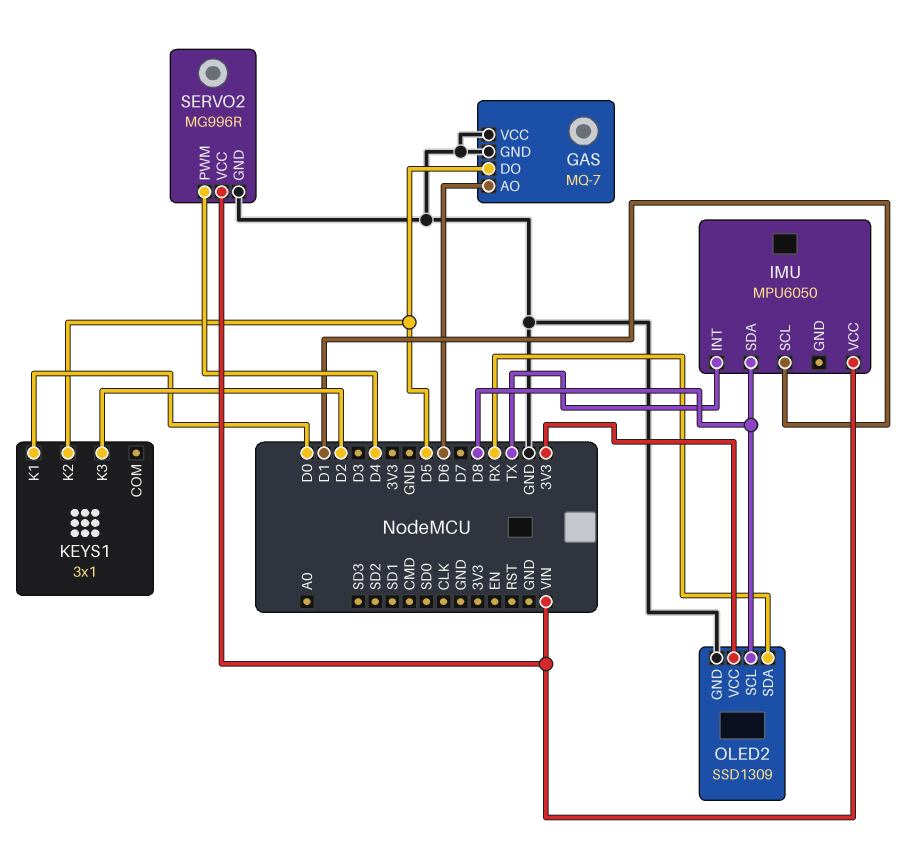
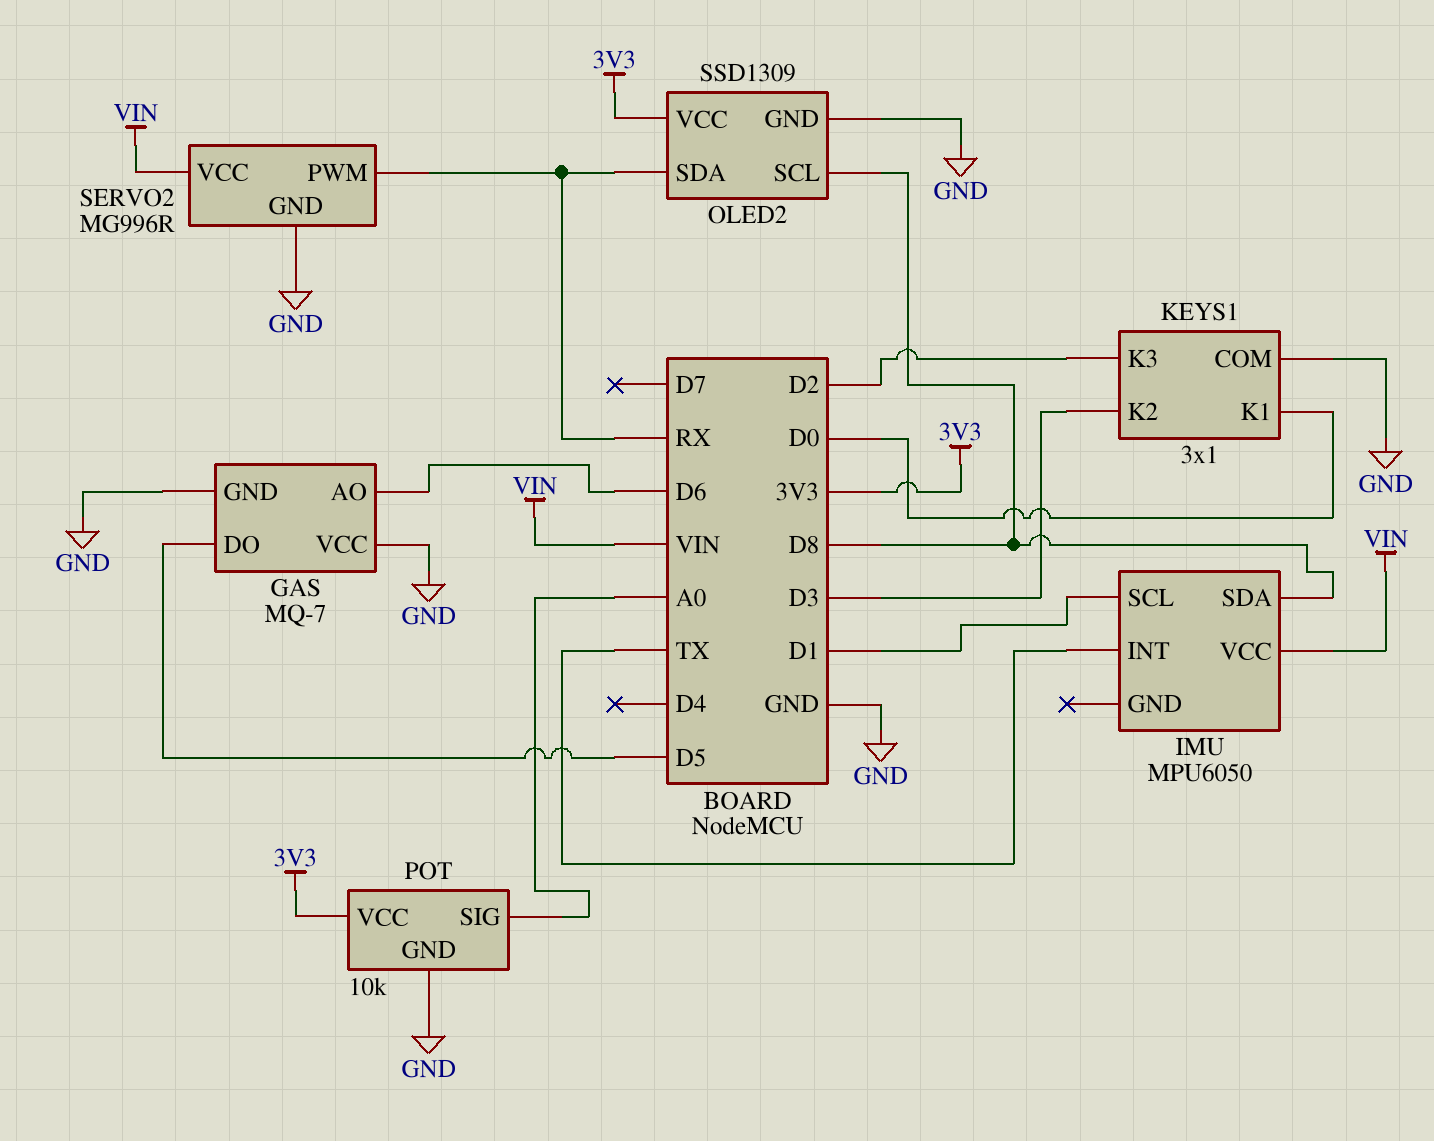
KEYS1 pin COM: none -> GND
KEYS1 pin K2: D5 -> D3
POT: none -> 10k
POT pin GND: none -> GND
POT pin SIG: none -> A0
POT pin VCC: none -> 3V3
SERVO2 pin PWM: D4 -> RX

